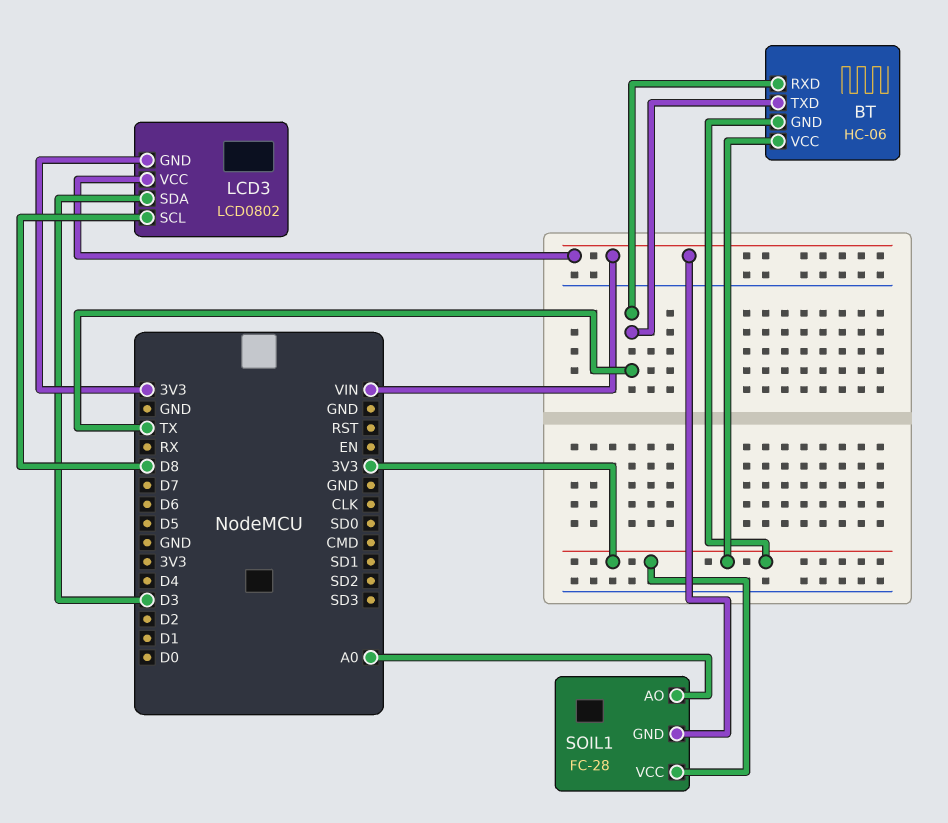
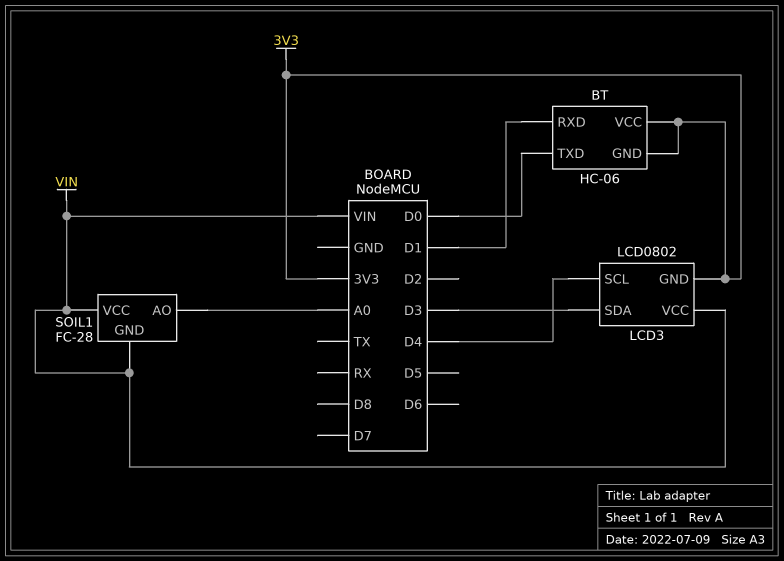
BT pin RXD: TX -> D1
BT pin TXD: TX -> D0
LCD3 pin SCL: D8 -> D4
SOIL1 pin VCC: 3V3 -> VIN

